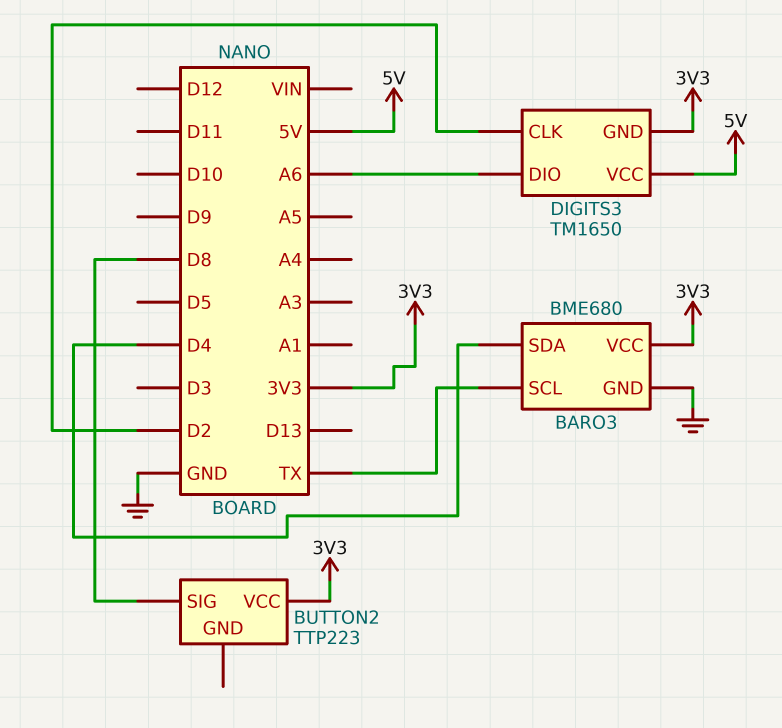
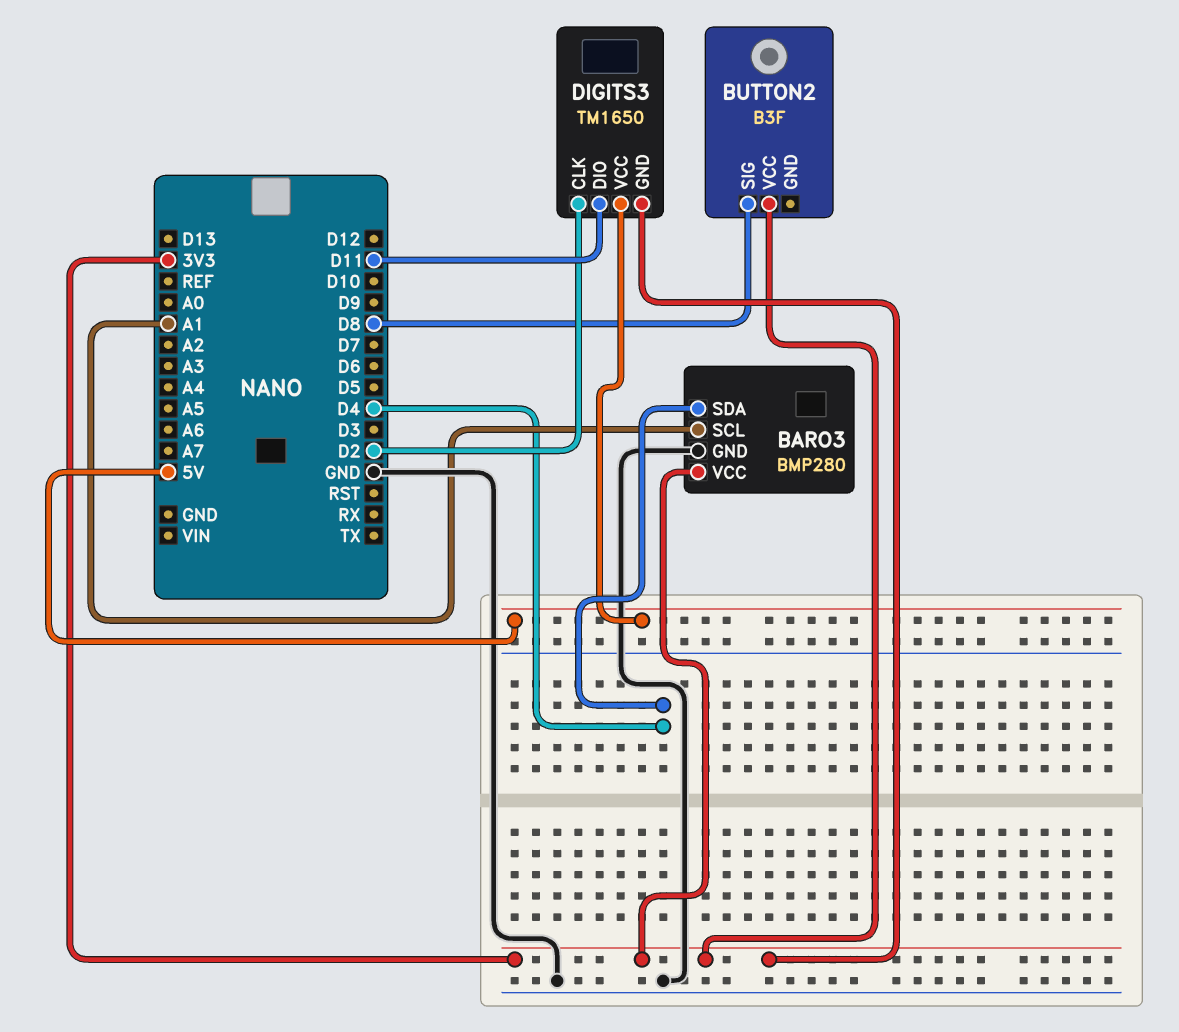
BARO3: BME680 -> BMP280
BARO3 pin SCL: TX -> A1
BUTTON2: TTP223 -> B3F
DIGITS3 pin DIO: A6 -> D11

